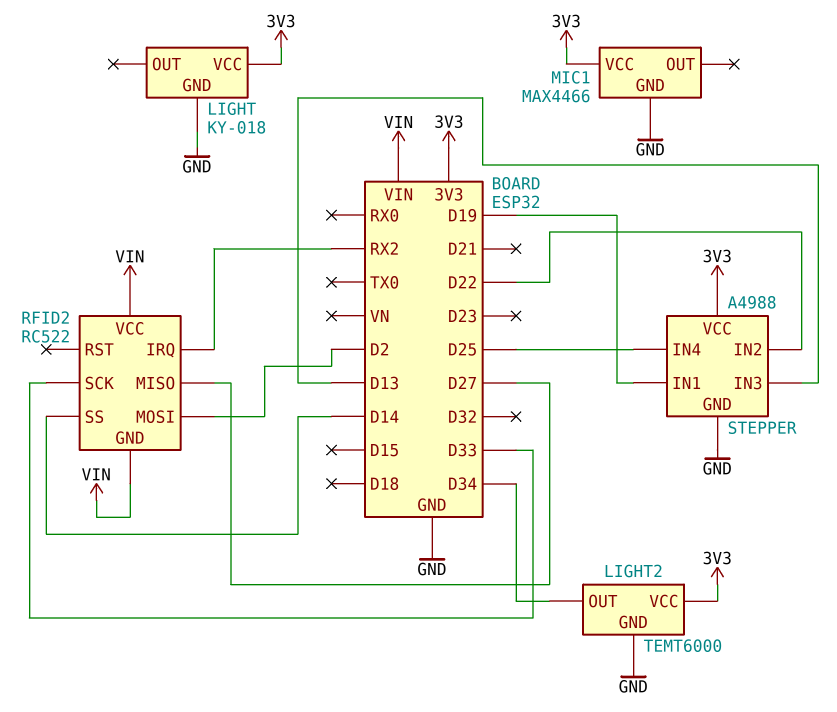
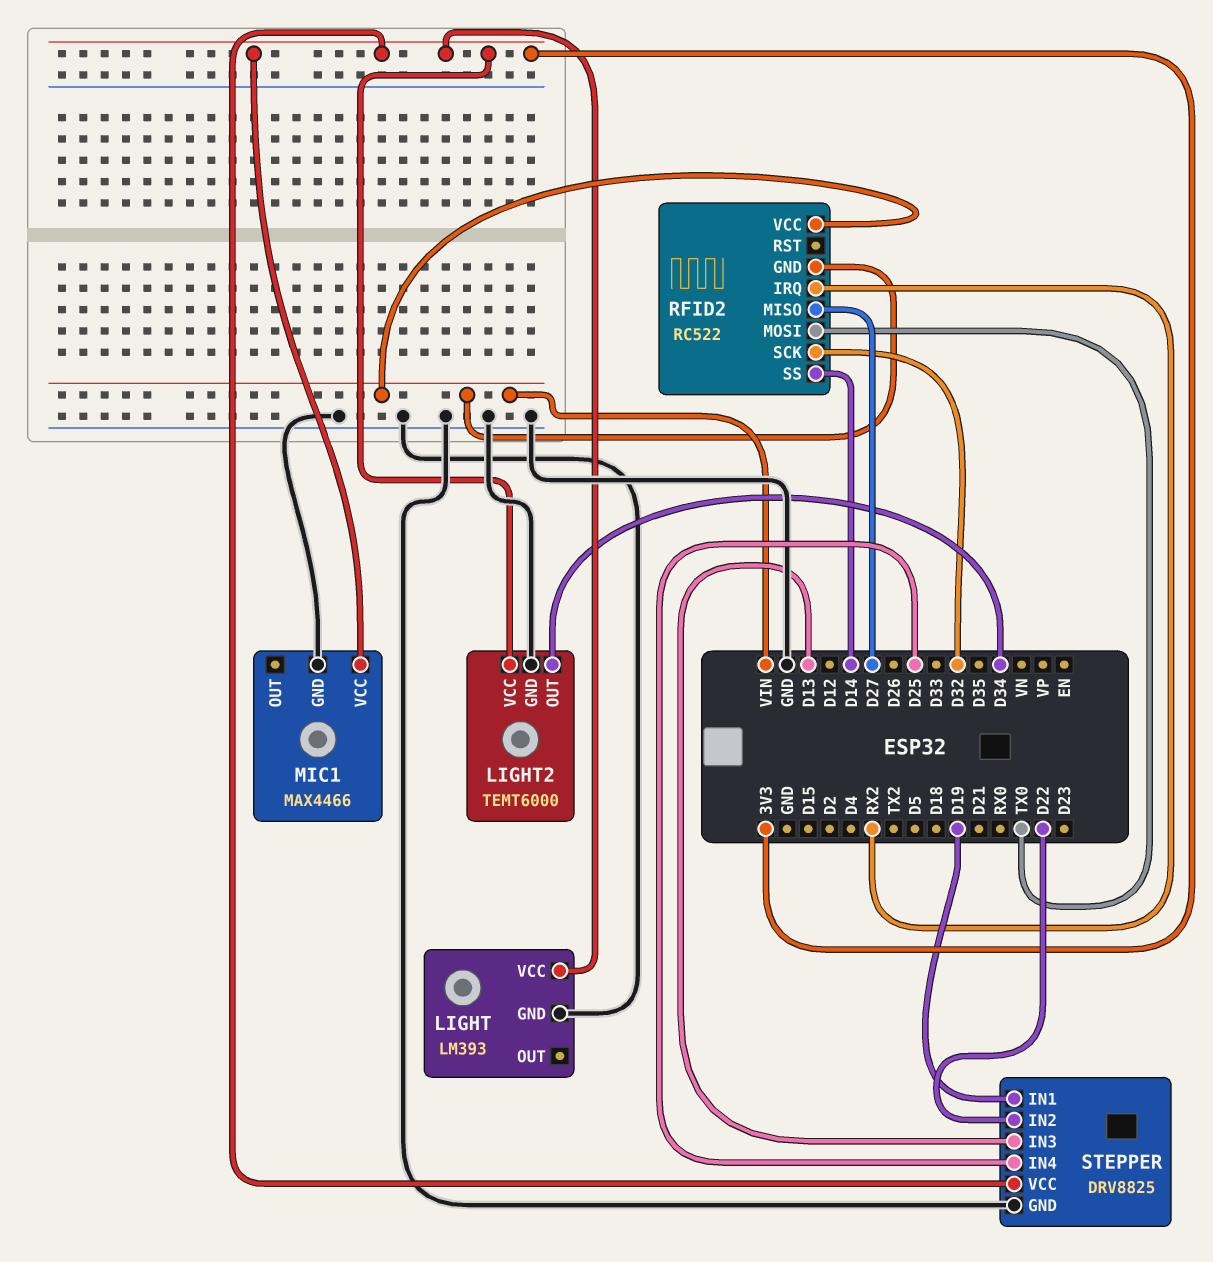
LIGHT: KY-018 -> LM393
RFID2 pin MOSI: D2 -> TX0
RFID2 pin SCK: D33 -> D32
STEPPER: A4988 -> DRV8825

